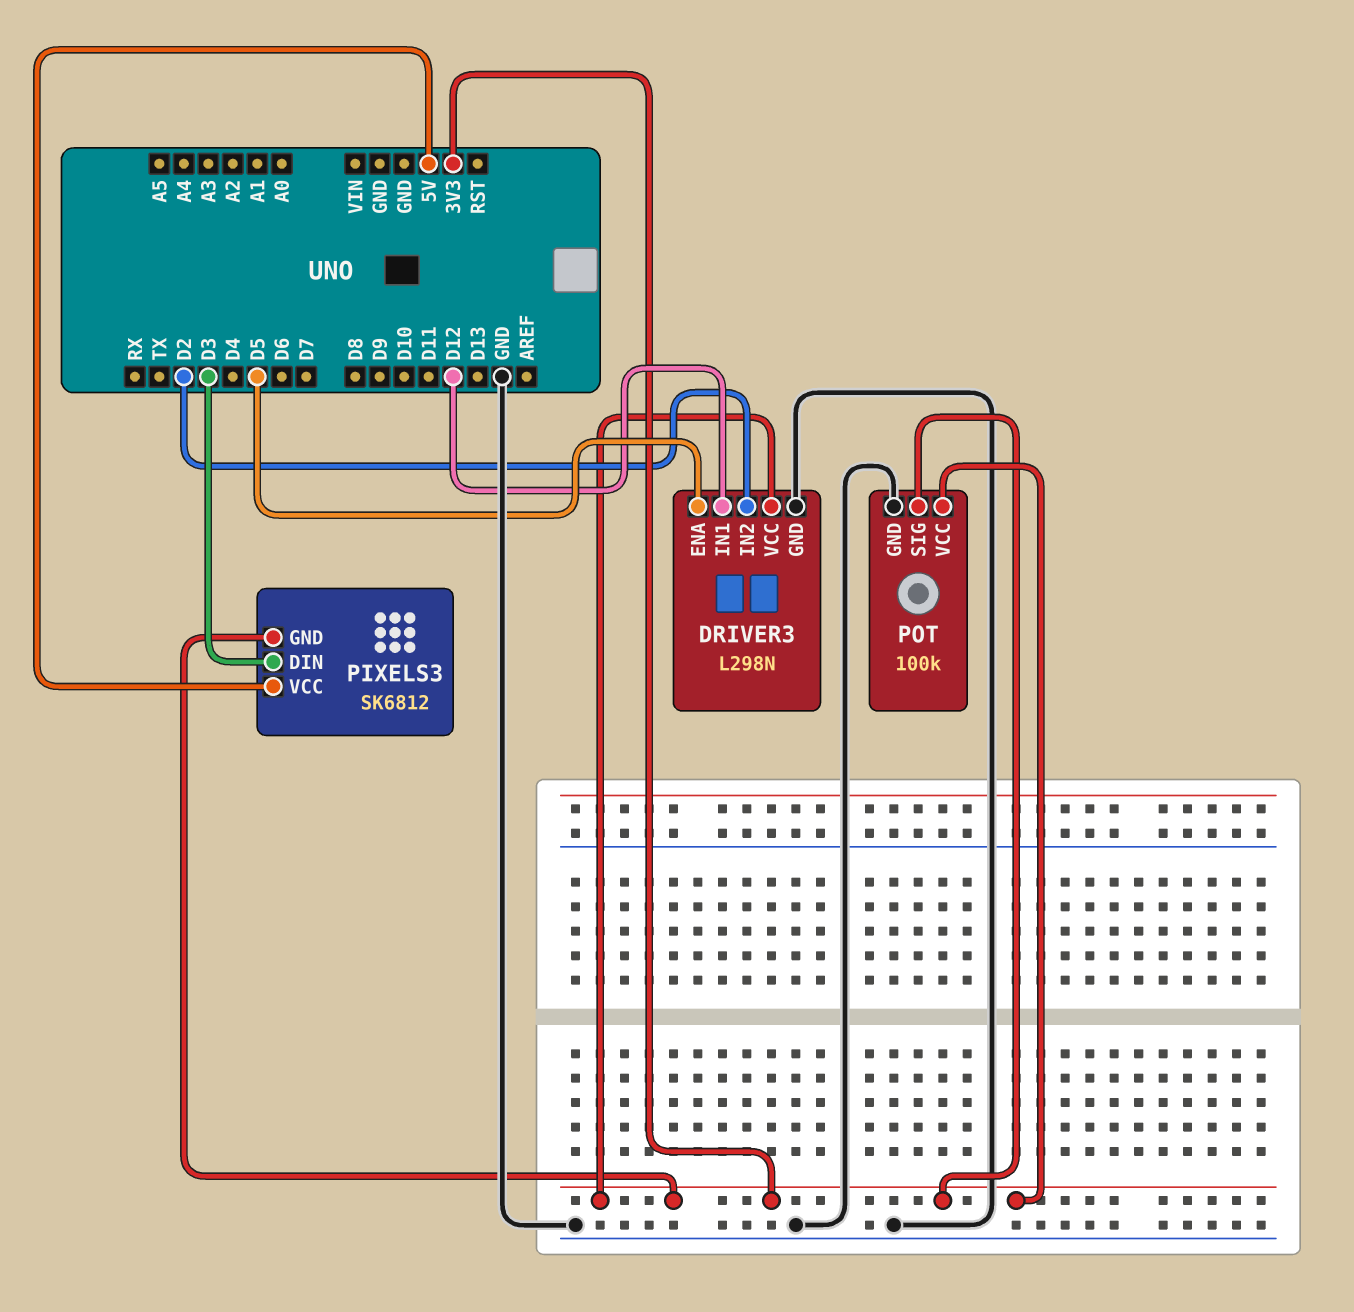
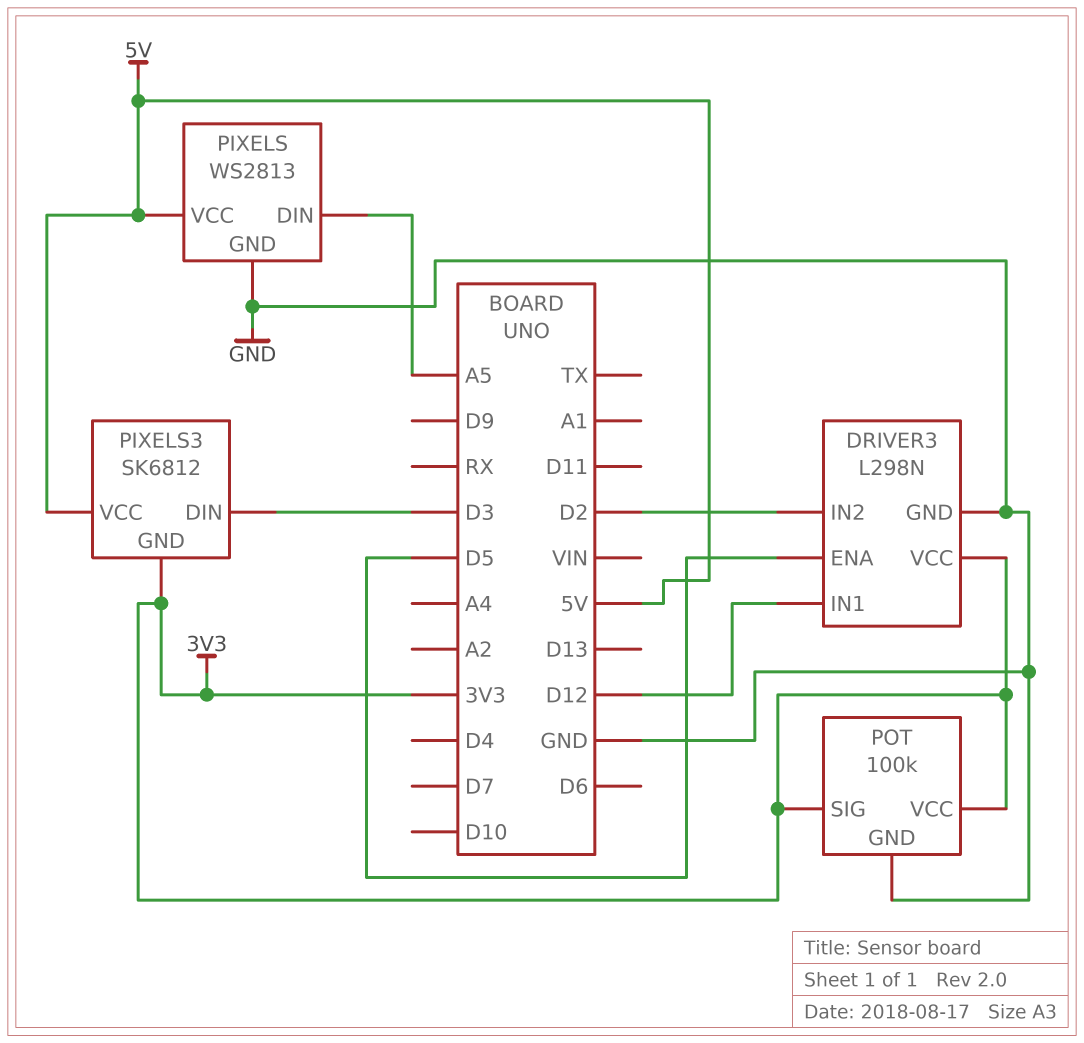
PIXELS: none -> WS2813
PIXELS pin DIN: none -> A5
PIXELS pin GND: none -> GND
PIXELS pin VCC: none -> 5V

